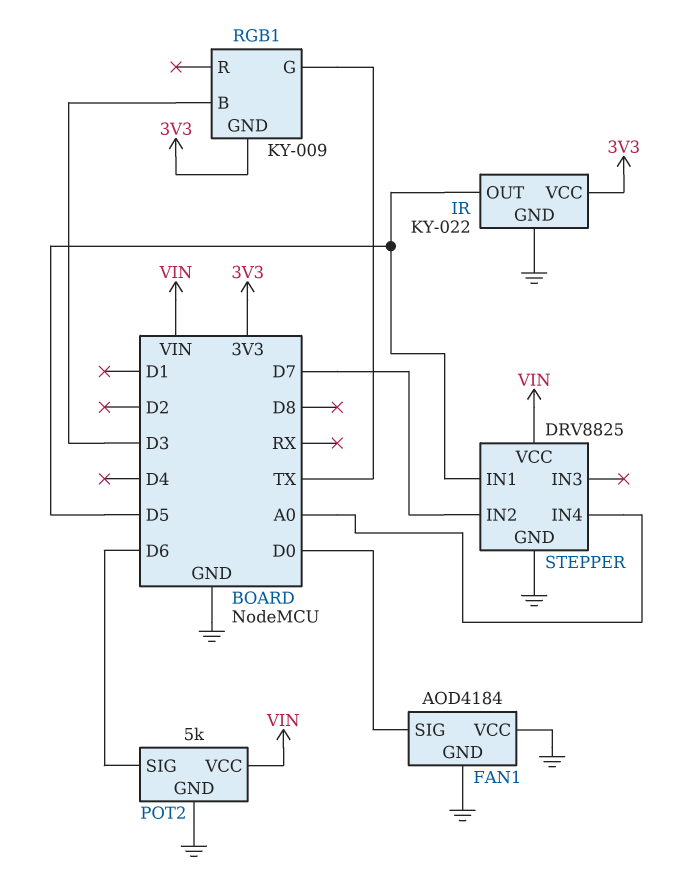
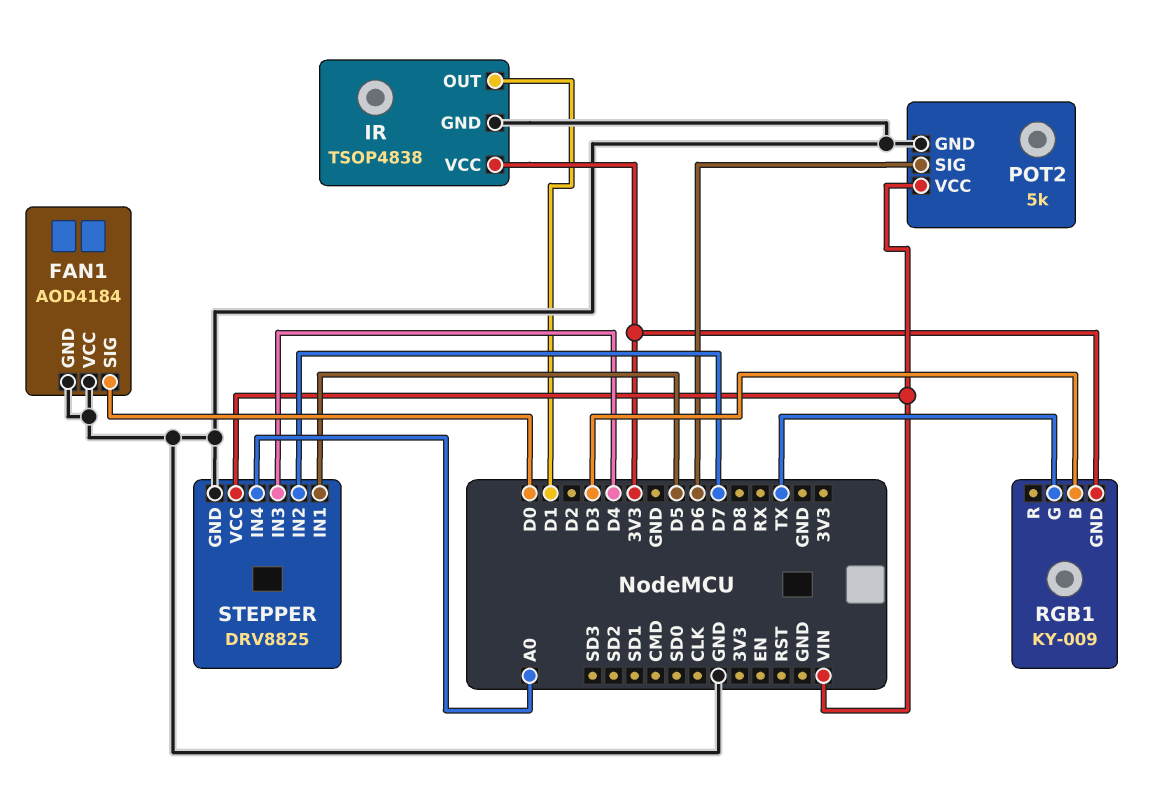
IR: KY-022 -> TSOP4838
IR pin OUT: D5 -> D1
STEPPER pin IN3: none -> D4

